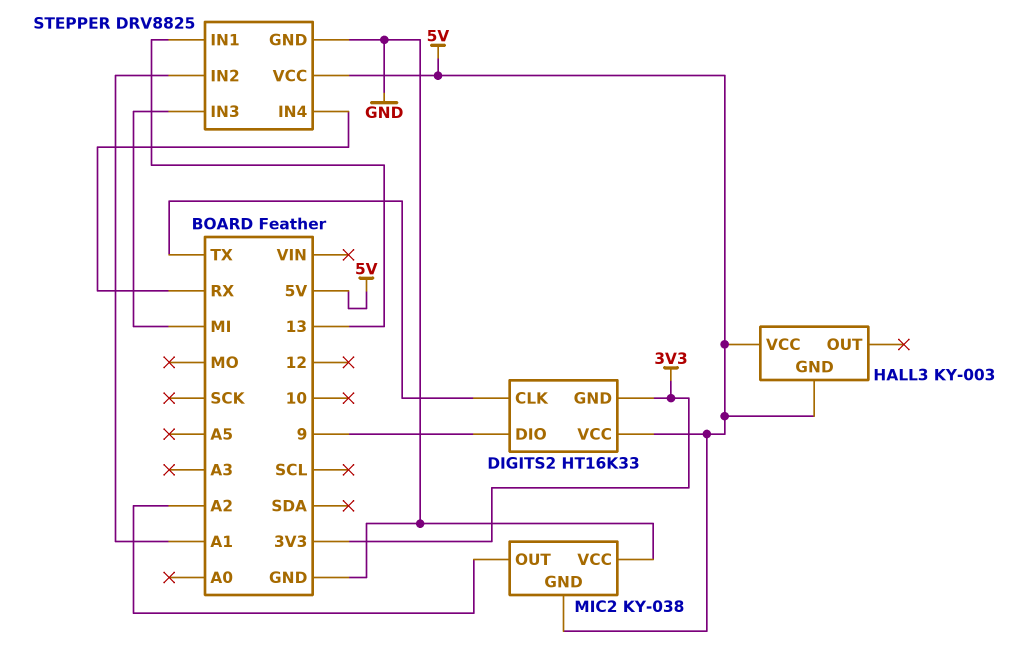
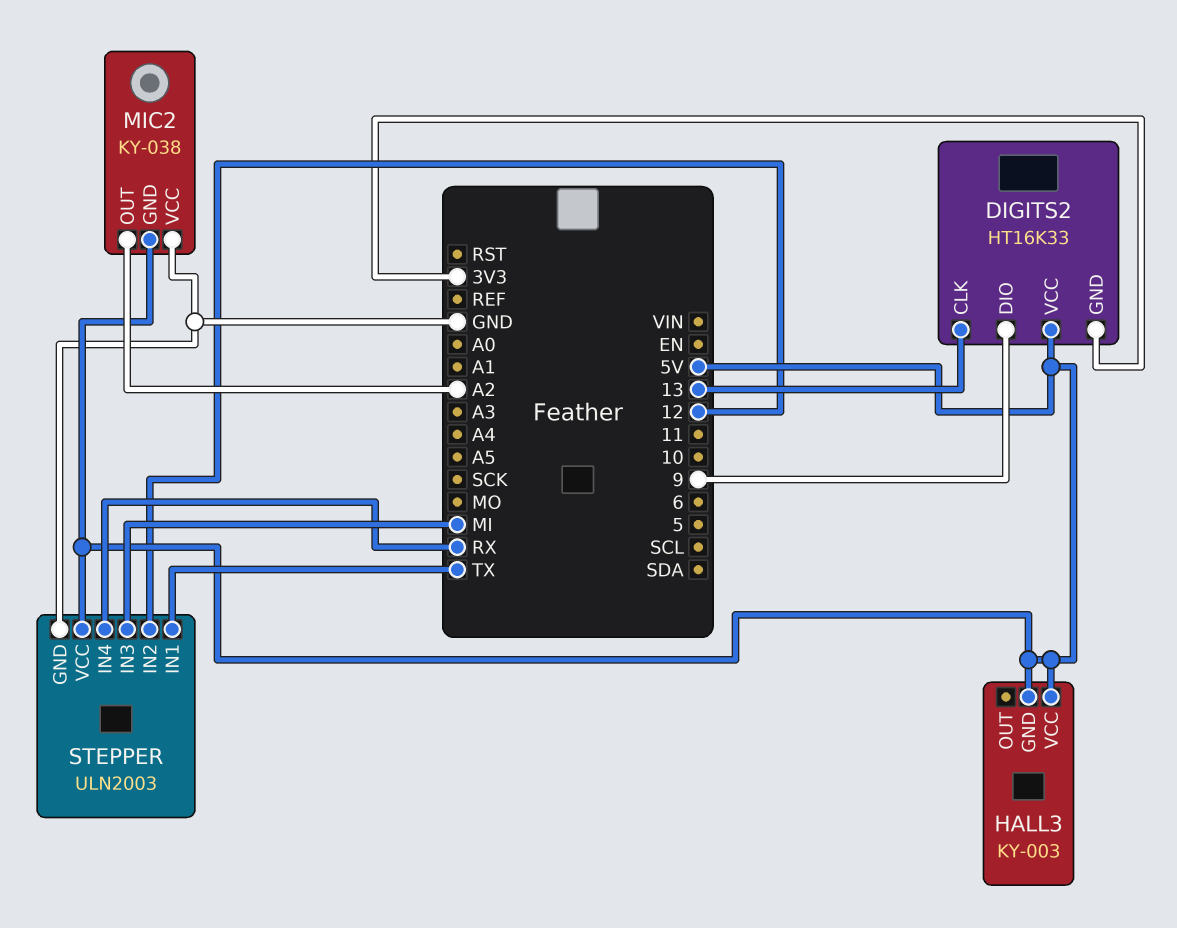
DIGITS2 pin CLK: TX -> 13
STEPPER: DRV8825 -> ULN2003
STEPPER pin IN1: 13 -> TX
STEPPER pin IN2: A1 -> 12

